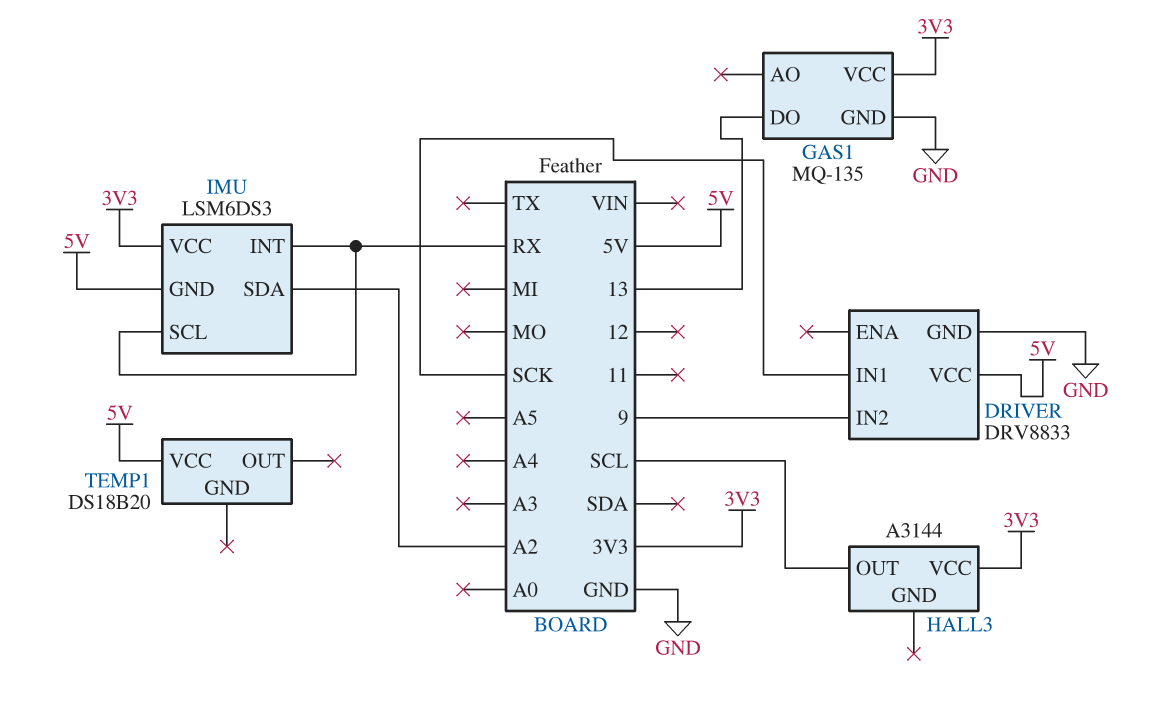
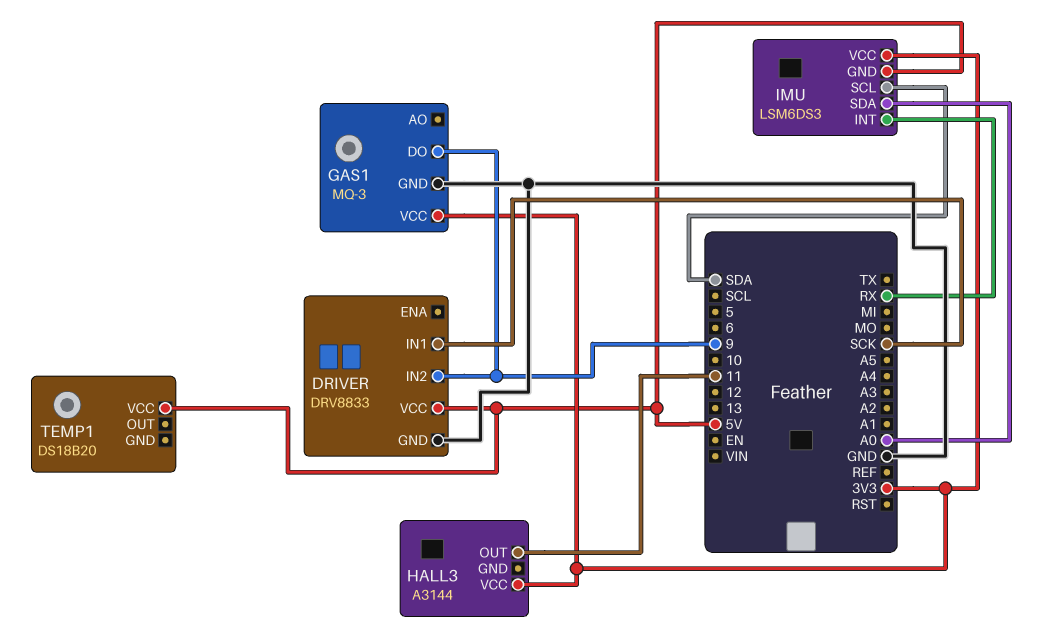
GAS1: MQ-135 -> MQ-3
GAS1 pin DO: 13 -> 9
HALL3 pin OUT: SCL -> 11
IMU pin SCL: RX -> SDA
IMU pin SDA: A2 -> A0

